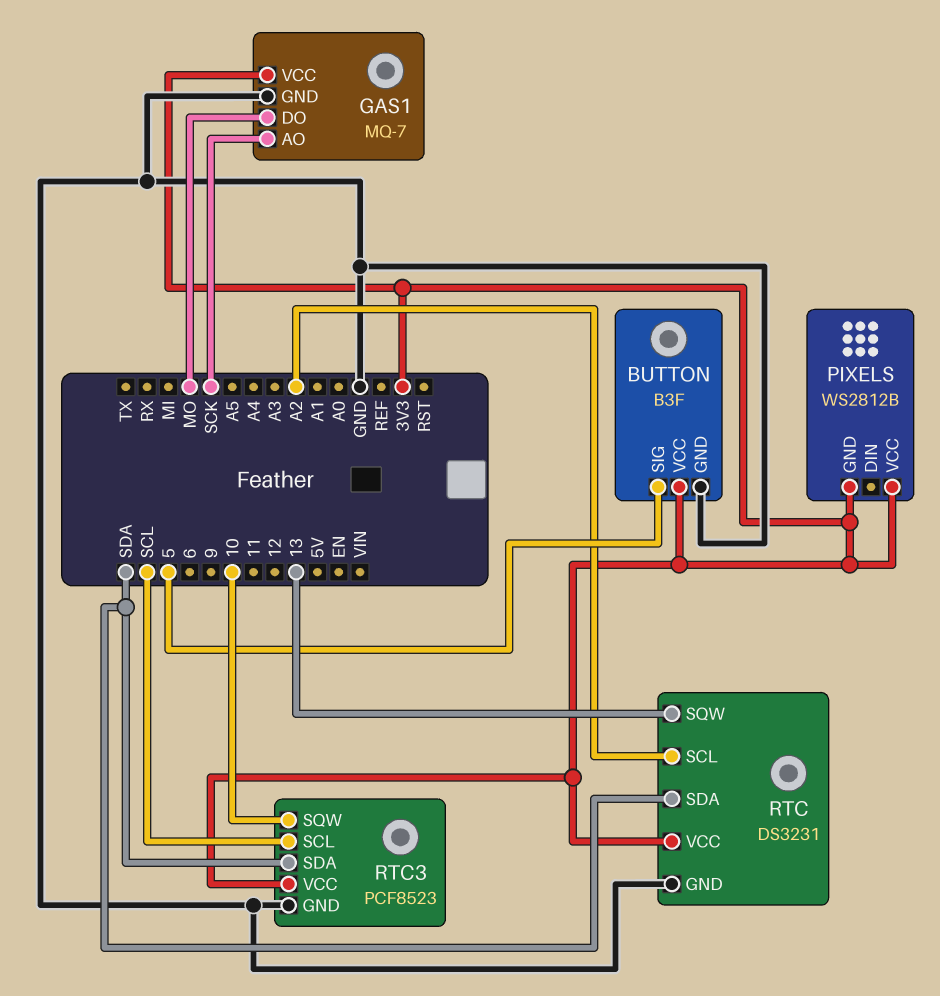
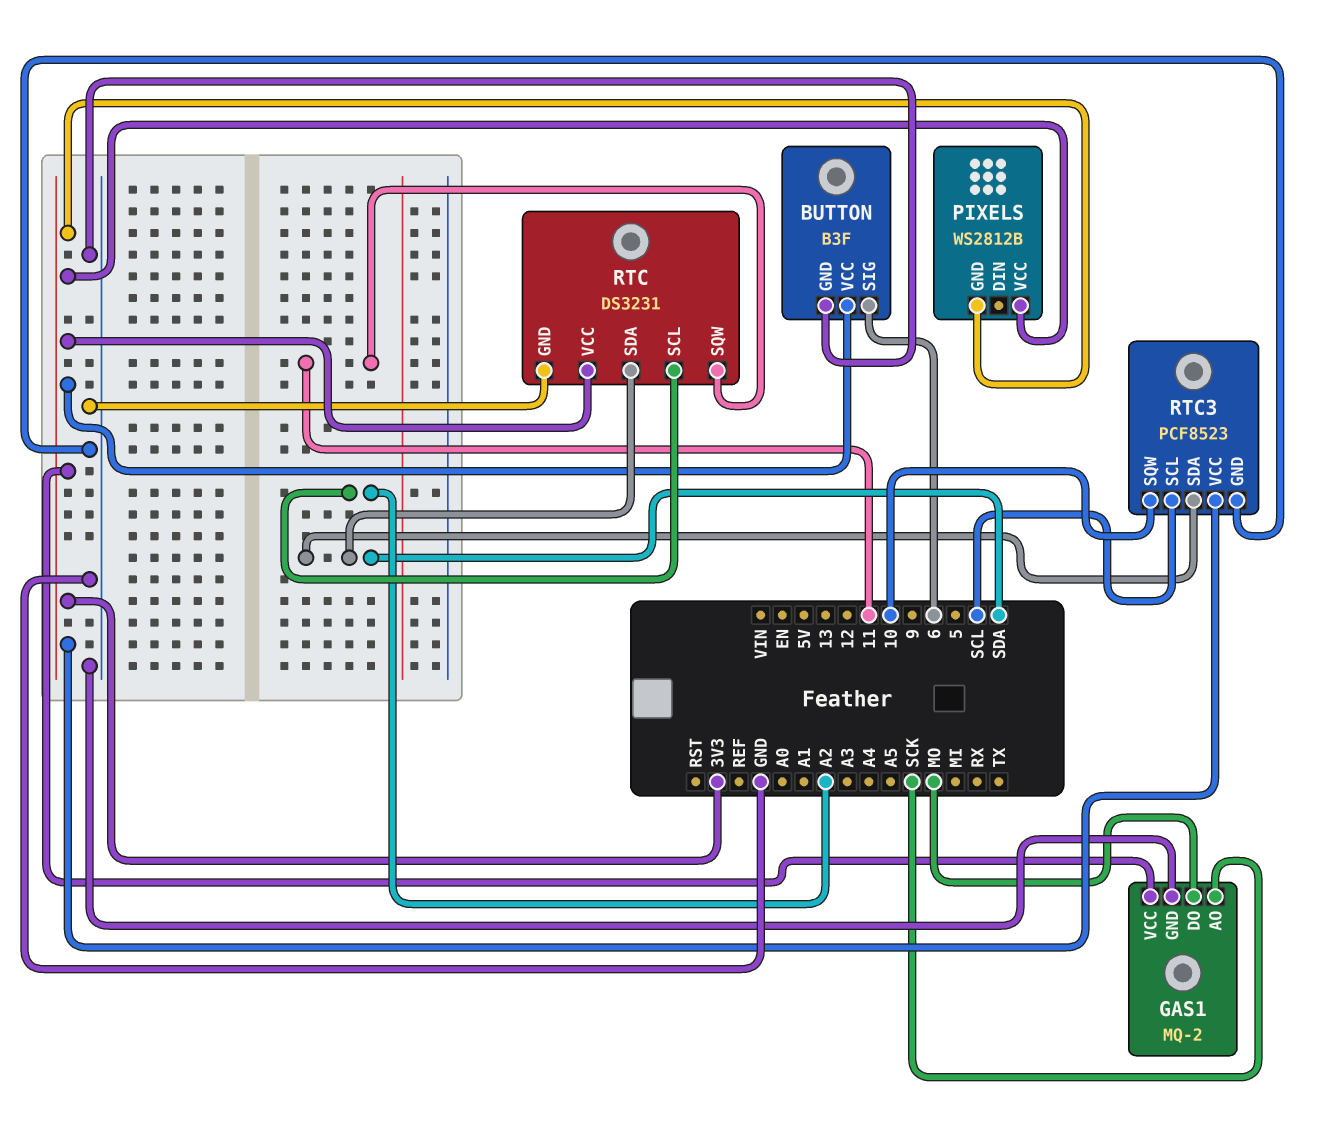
BUTTON pin SIG: 5 -> 6
GAS1: MQ-7 -> MQ-2
RTC pin SQW: 13 -> 11

